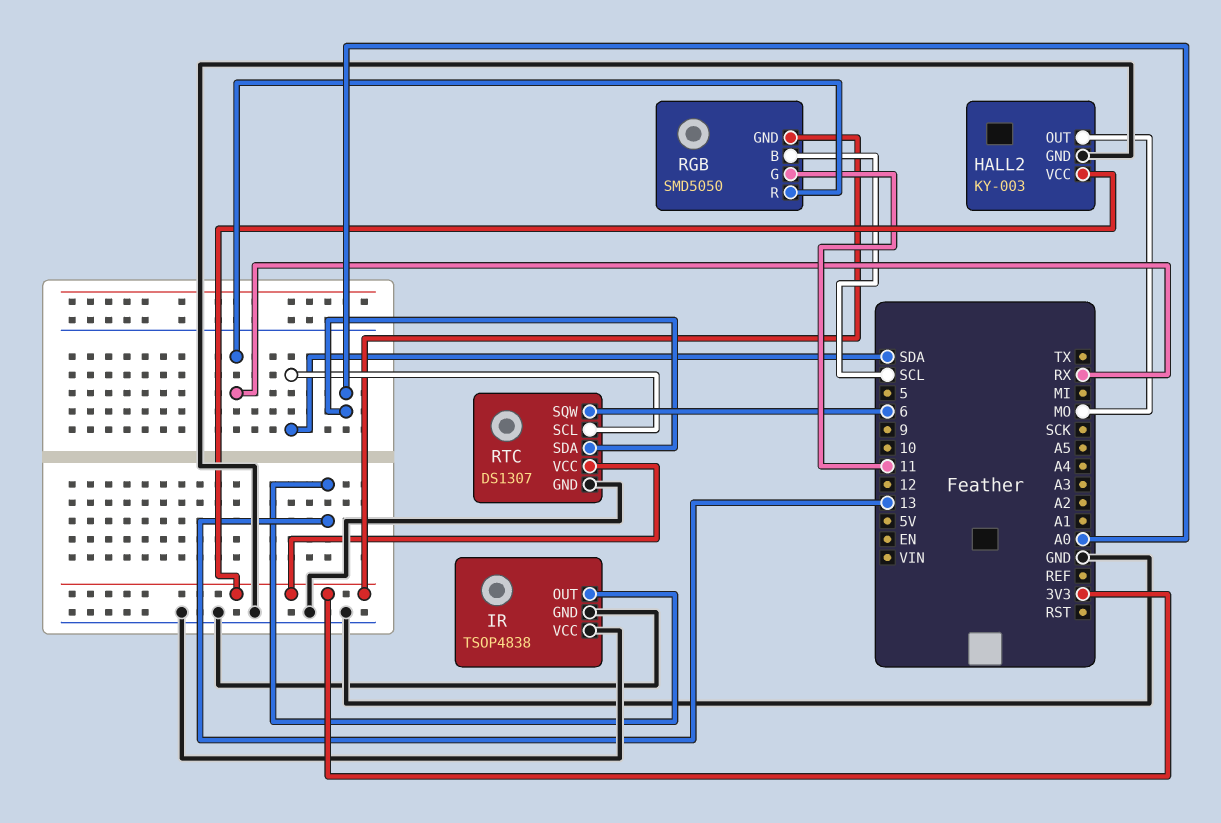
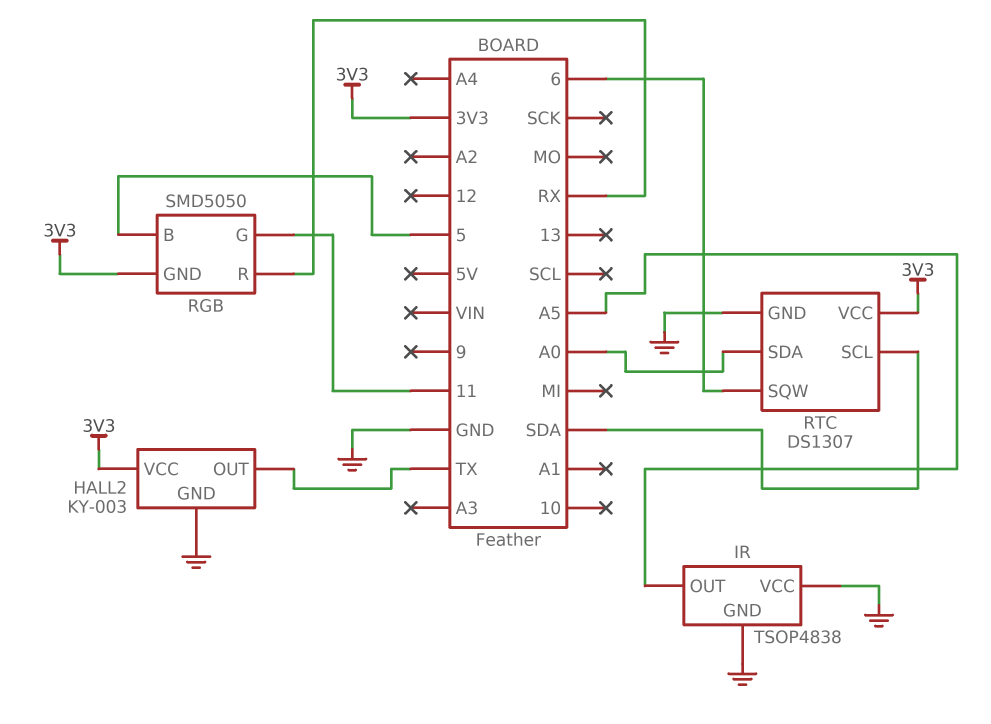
HALL2 pin OUT: MO -> TX
IR pin OUT: 13 -> A5
RGB pin B: SCL -> 5

